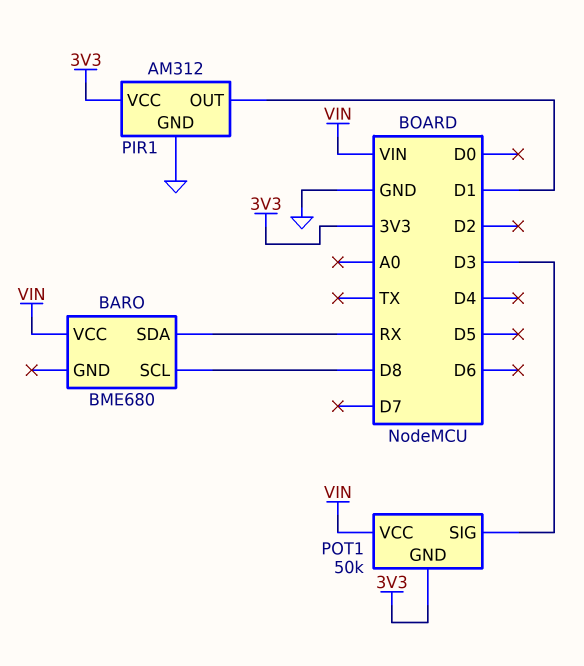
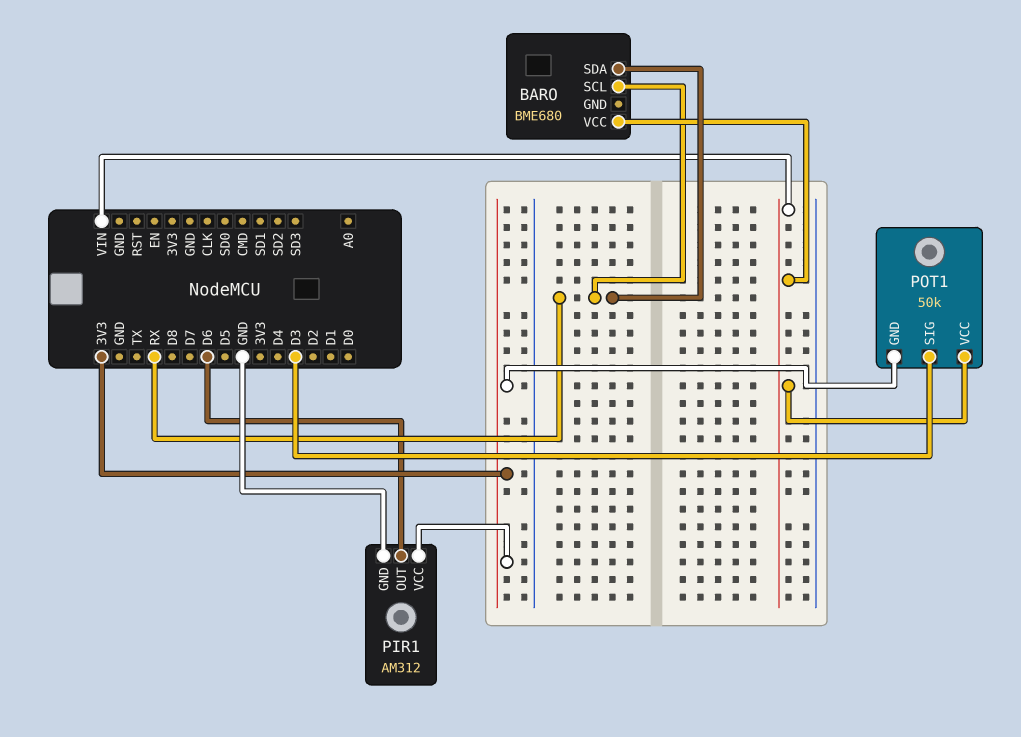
BARO pin SCL: D8 -> RX
PIR1 pin OUT: D1 -> D6

